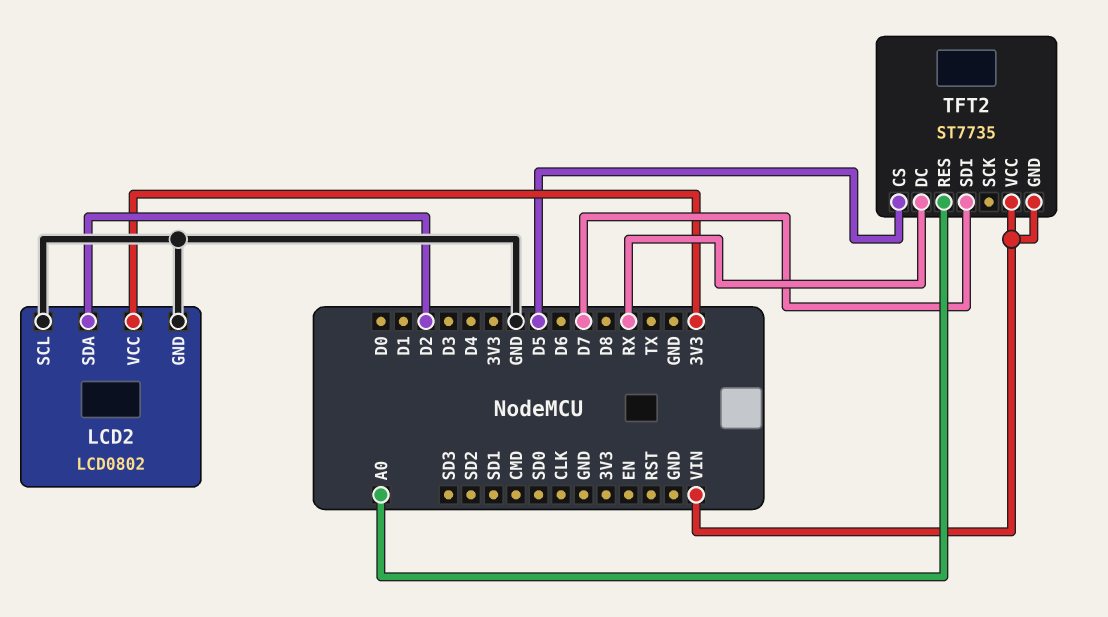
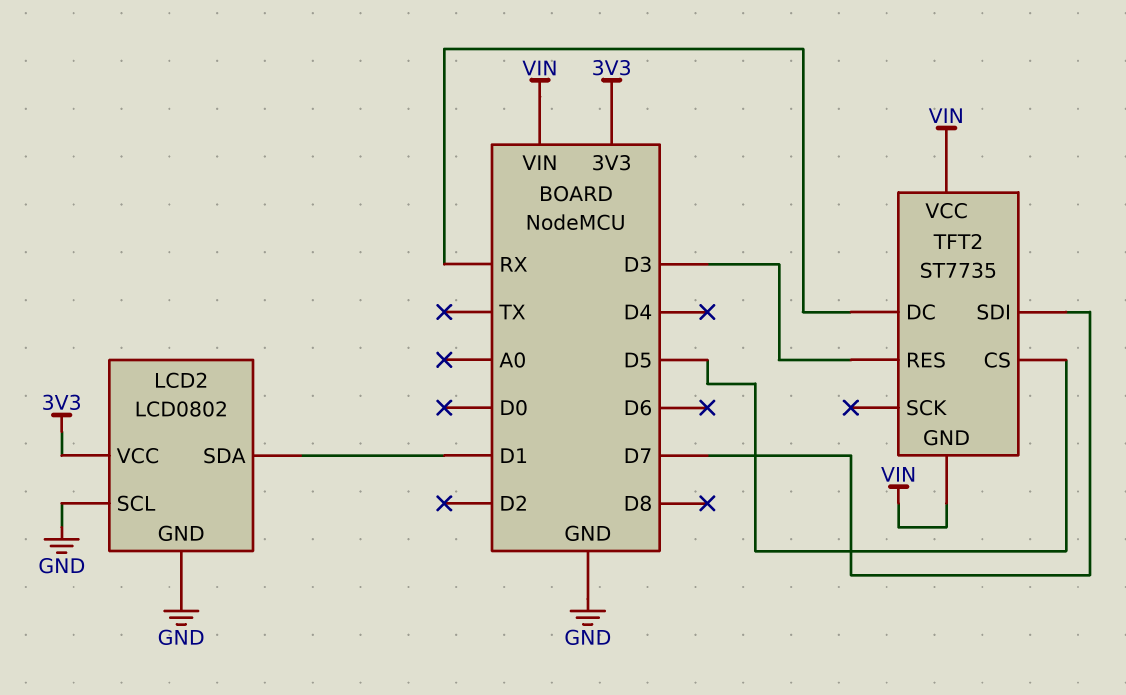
LCD2 pin SDA: D2 -> D1
TFT2 pin RES: A0 -> D3

